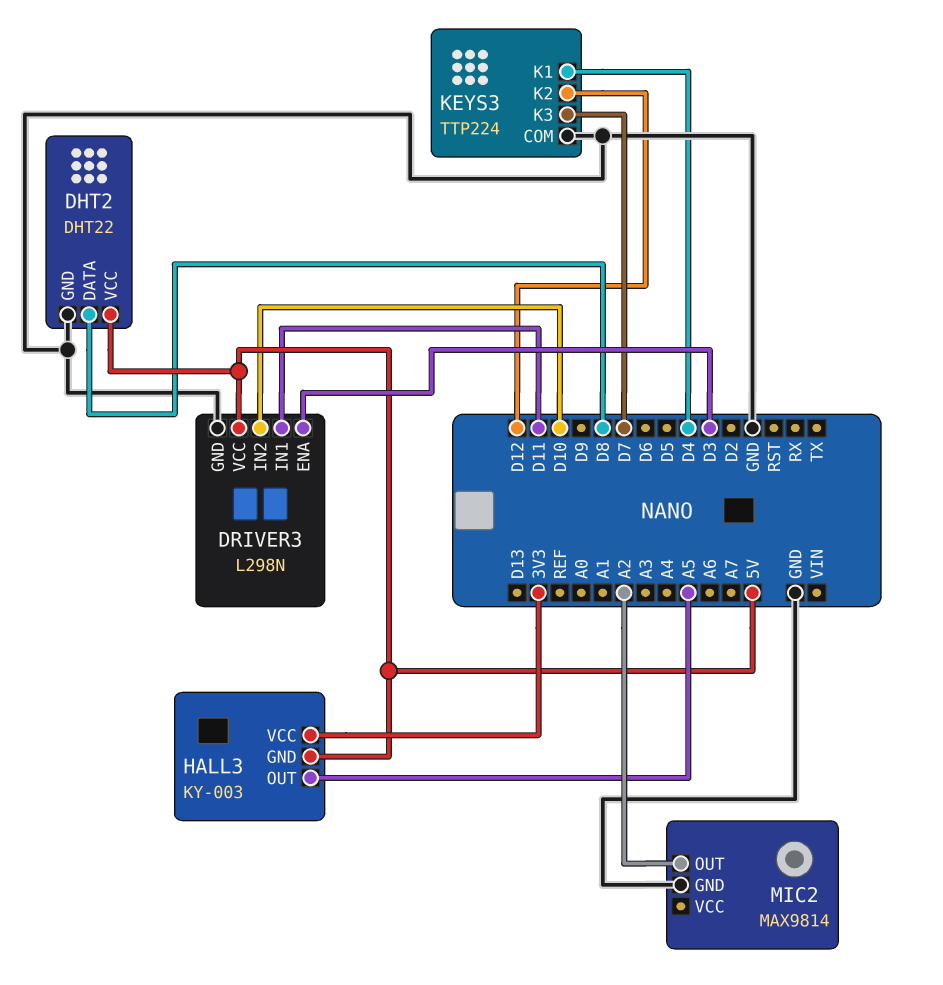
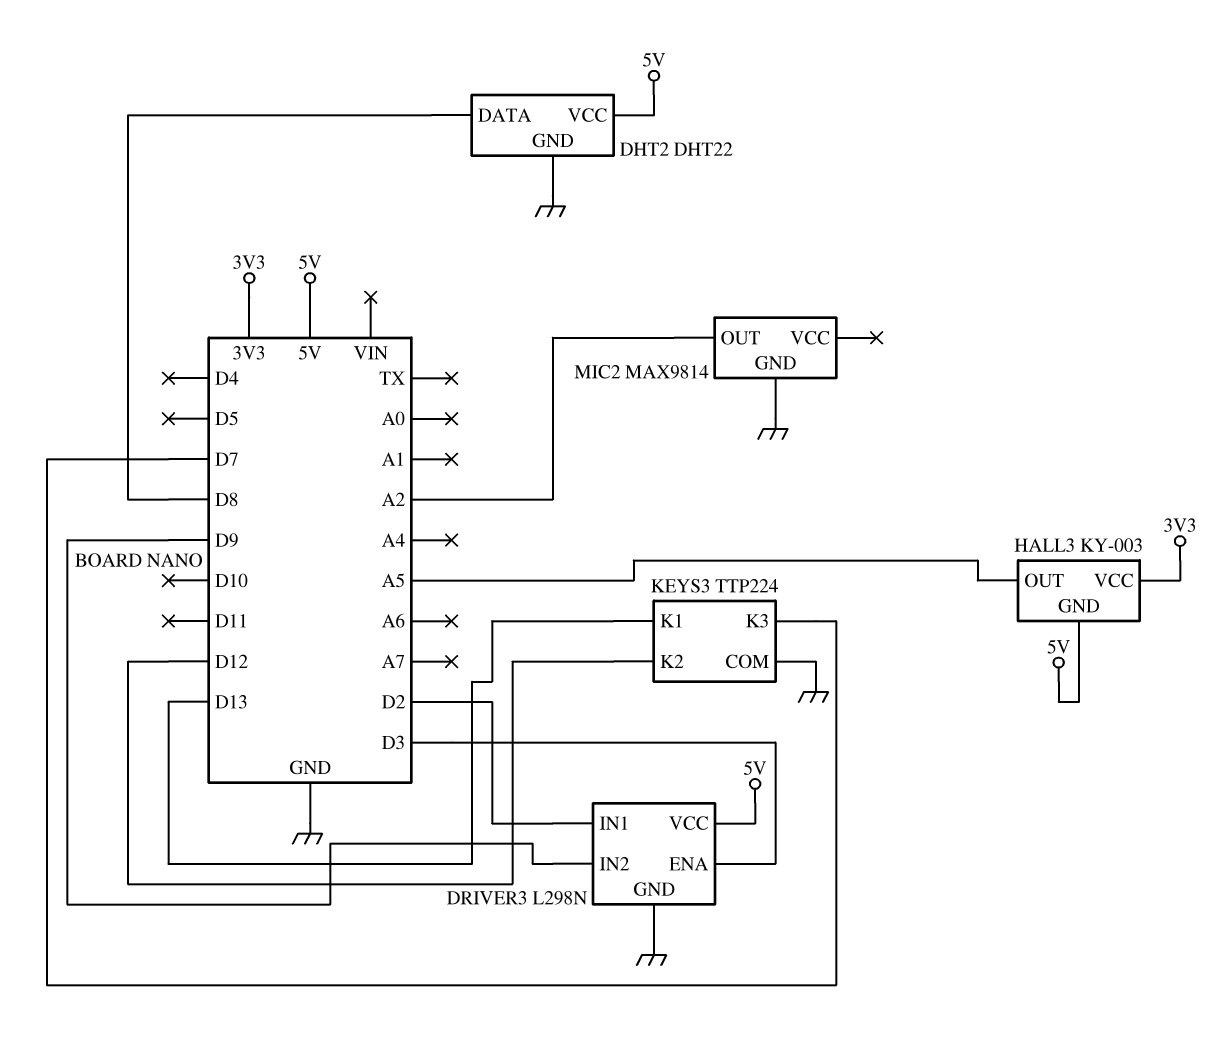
DRIVER3 pin IN1: D11 -> D2
DRIVER3 pin IN2: D10 -> D9
KEYS3 pin K1: D4 -> D13

